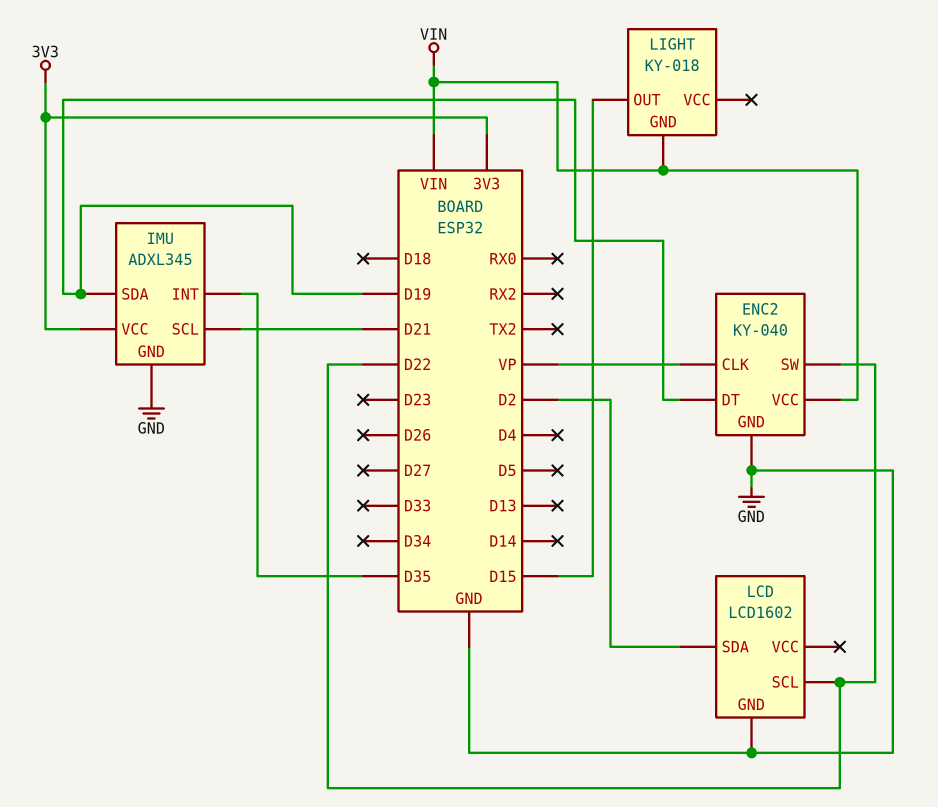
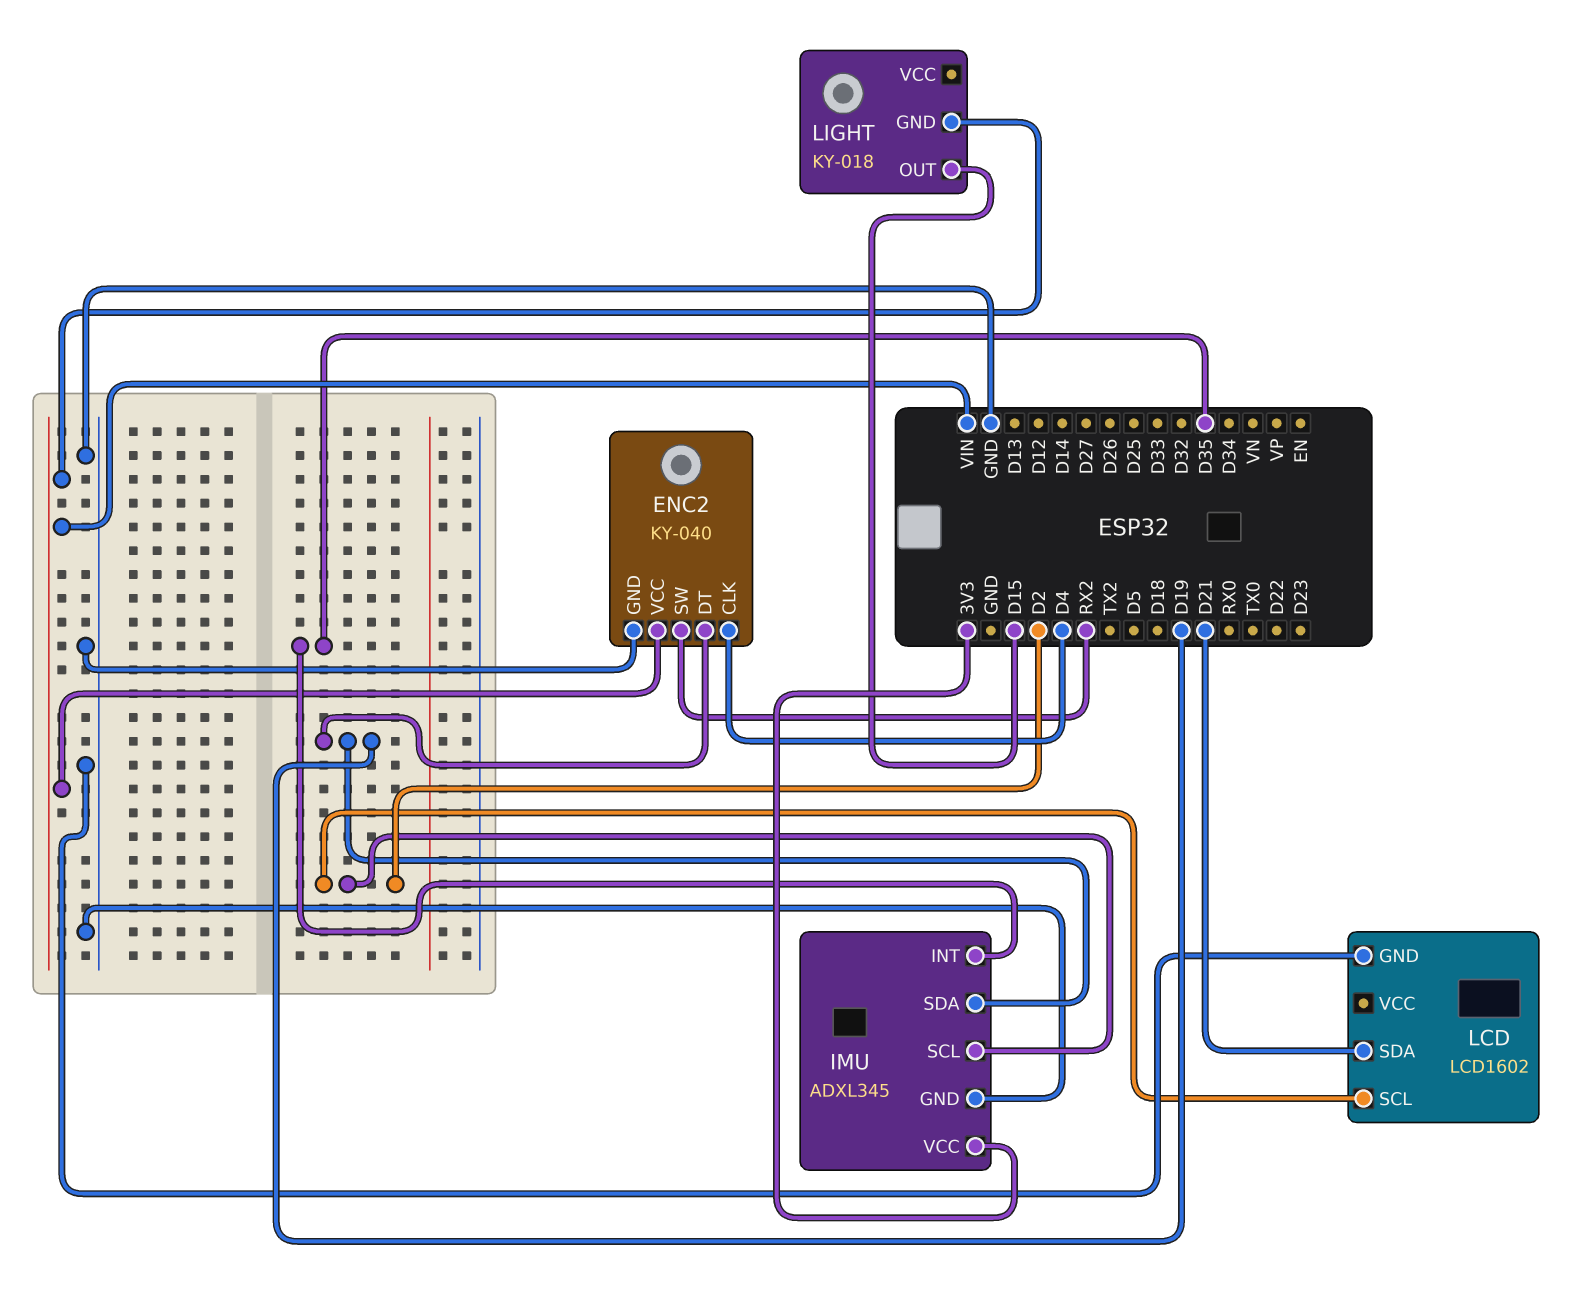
ENC2 pin CLK: VP -> D4
ENC2 pin SW: D22 -> RX2
IMU pin SCL: D21 -> D2
LCD pin SCL: D22 -> D2
LCD pin SDA: D2 -> D21

